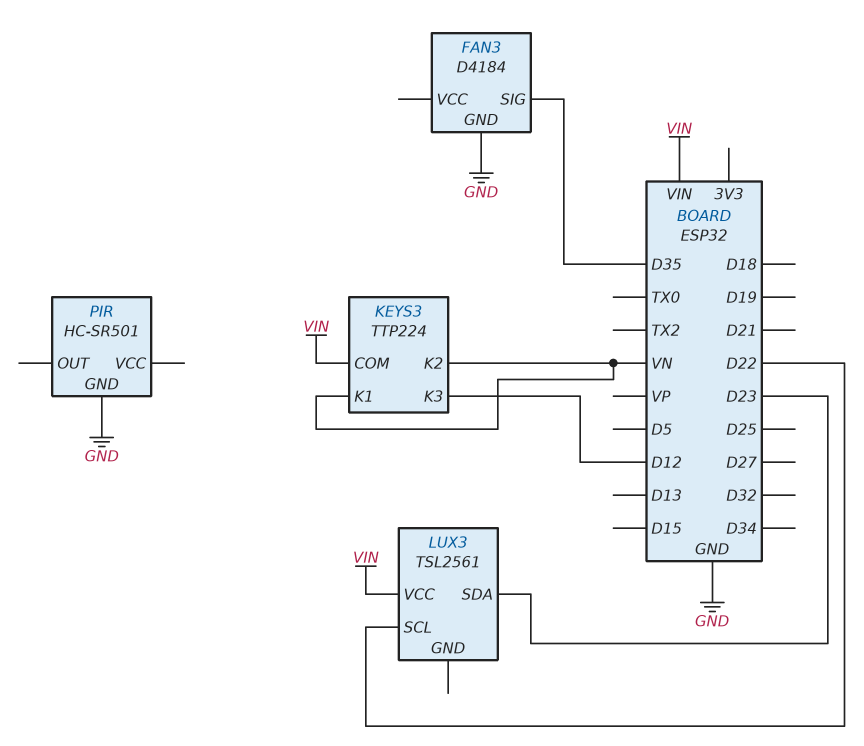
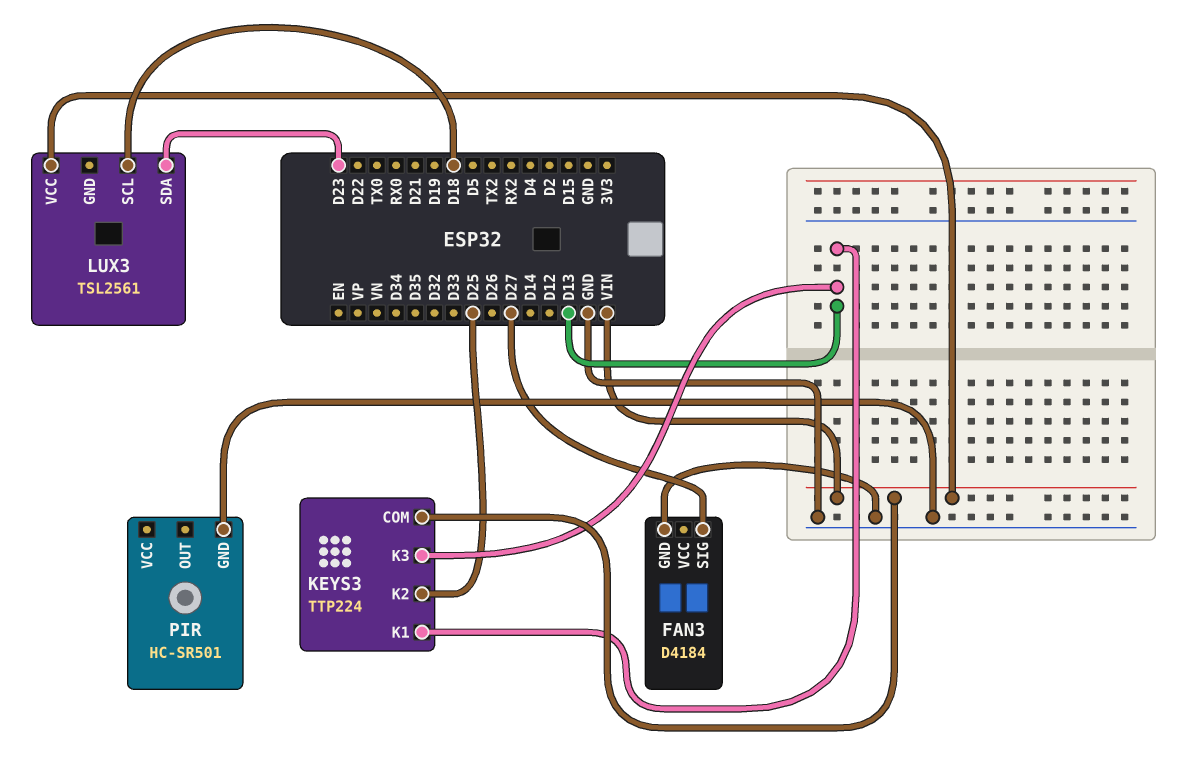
FAN3 pin SIG: D35 -> D27
KEYS3 pin K1: VN -> D13
KEYS3 pin K2: VN -> D25
KEYS3 pin K3: D12 -> D13
LUX3 pin SCL: D22 -> D18

